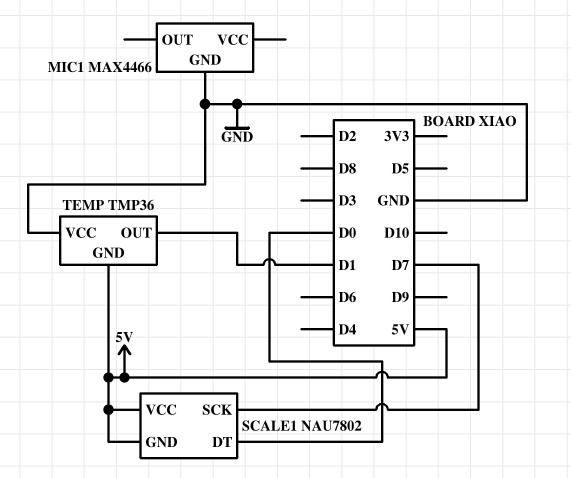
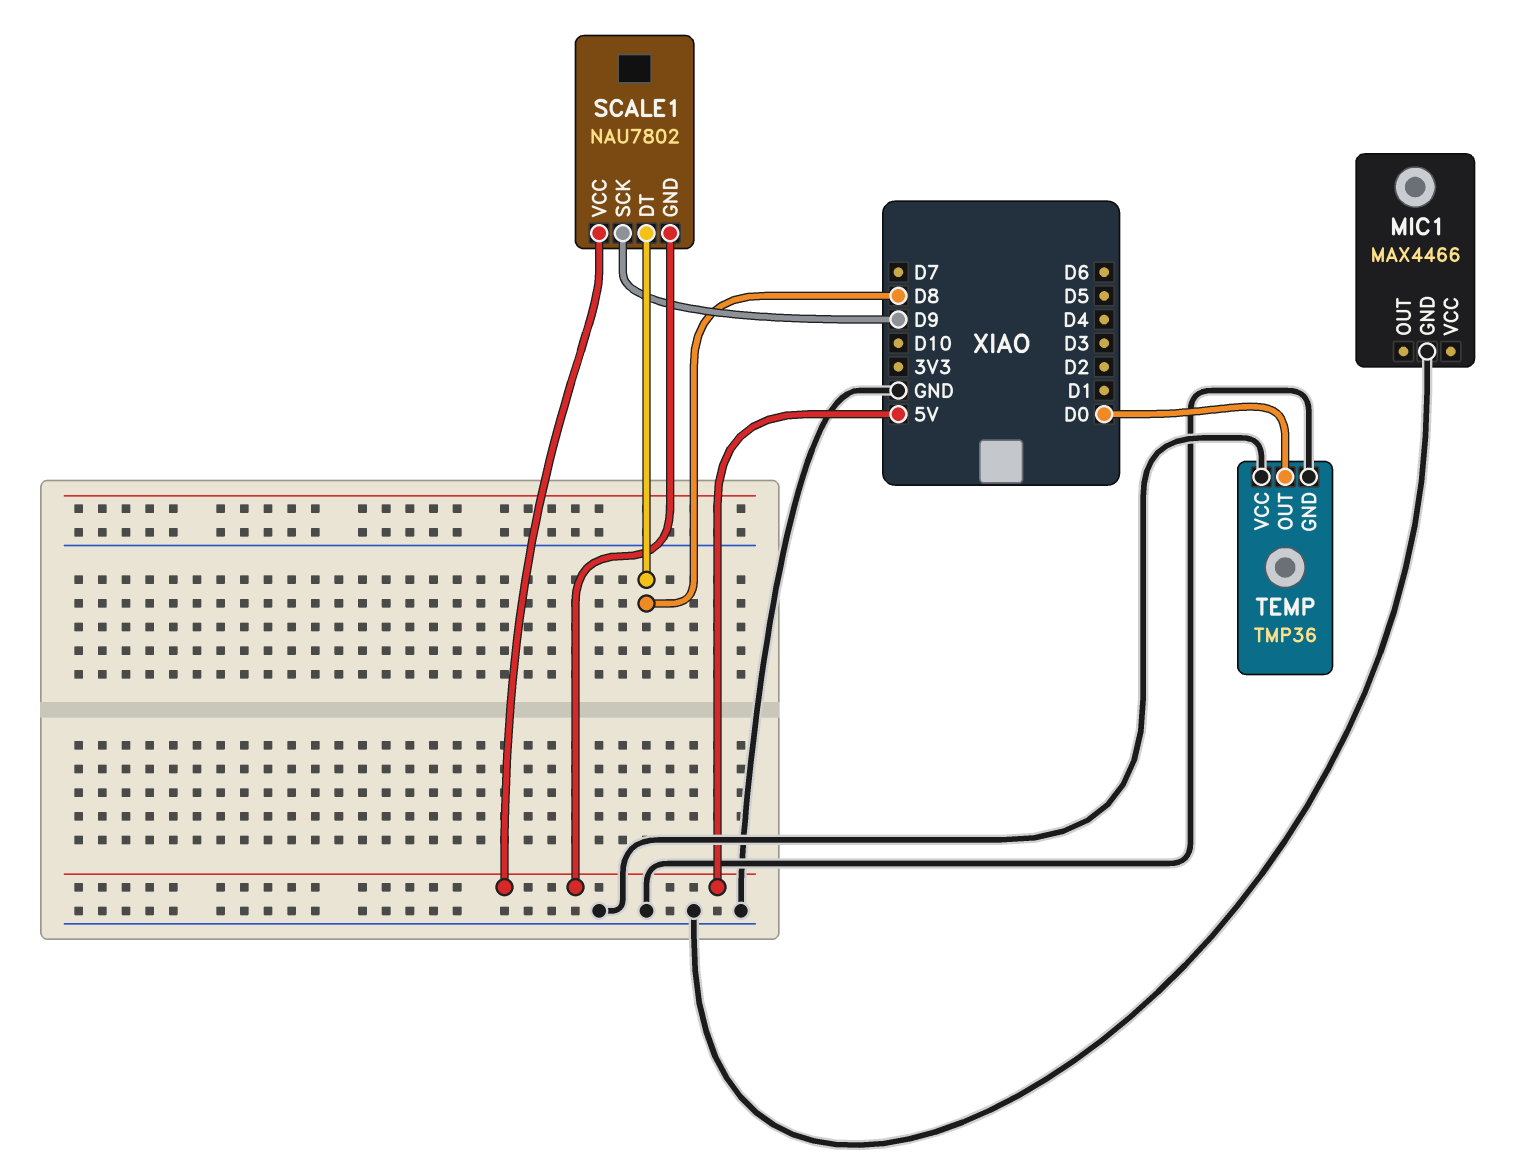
SCALE1 pin DT: D0 -> D8
SCALE1 pin SCK: D7 -> D9
TEMP pin GND: 5V -> GND
TEMP pin OUT: D1 -> D0

